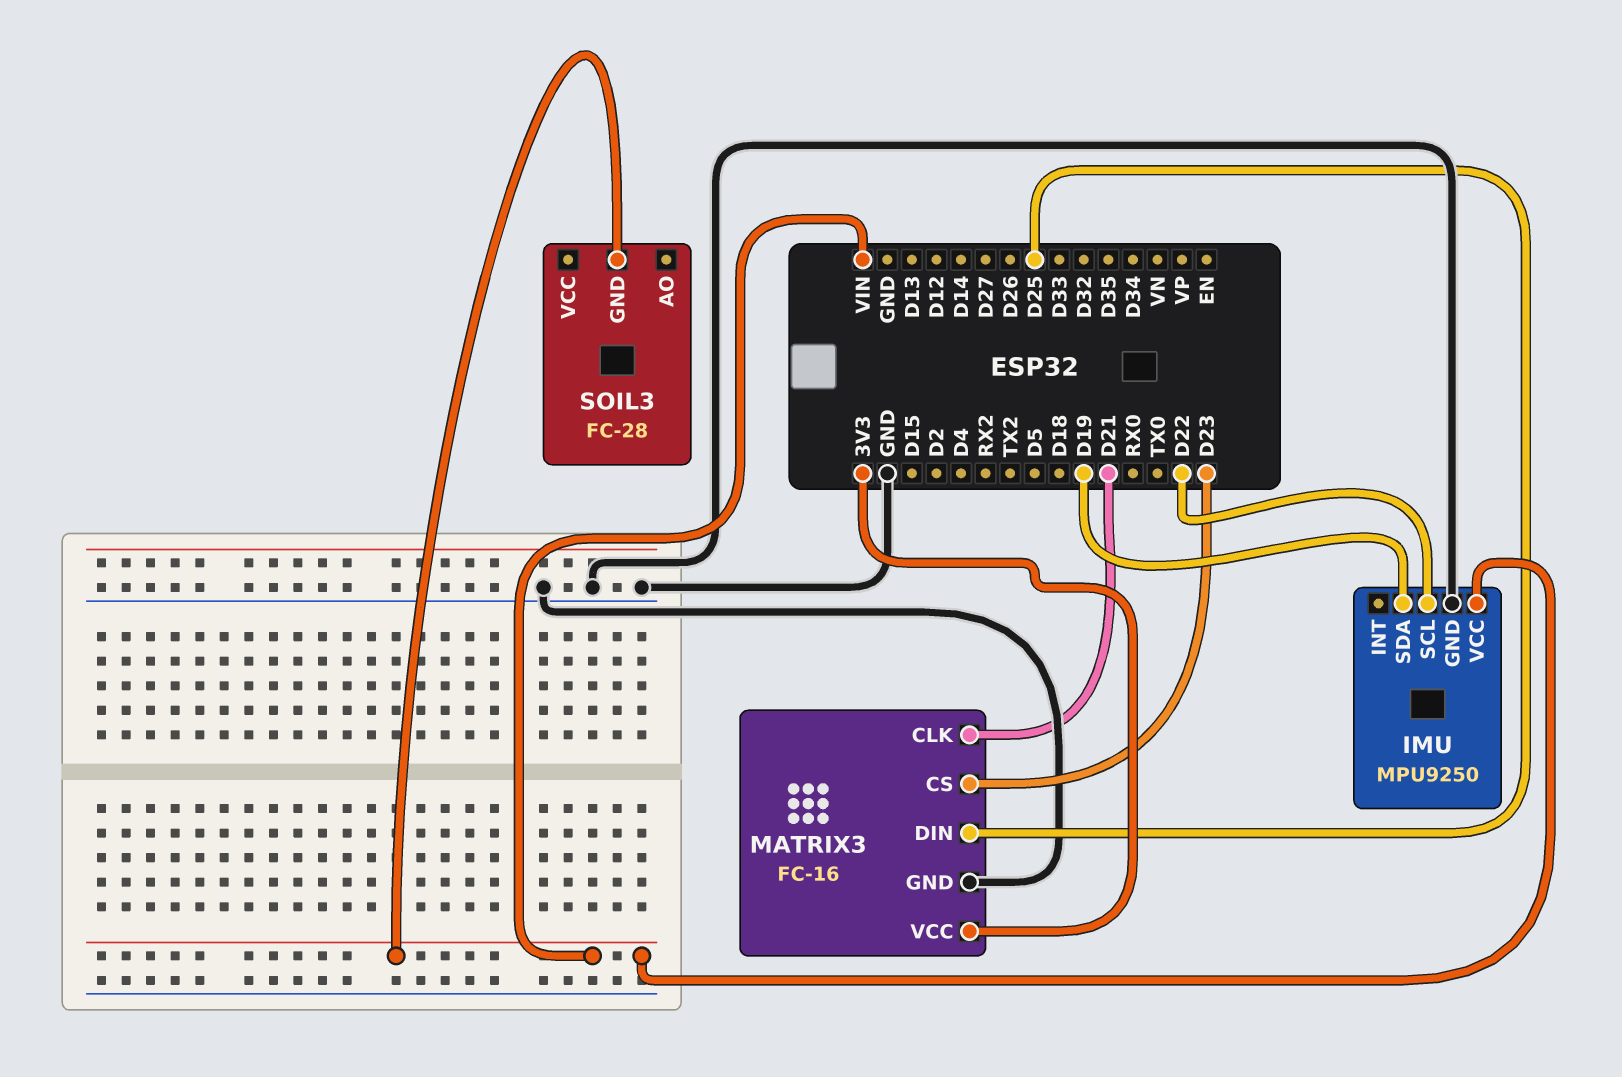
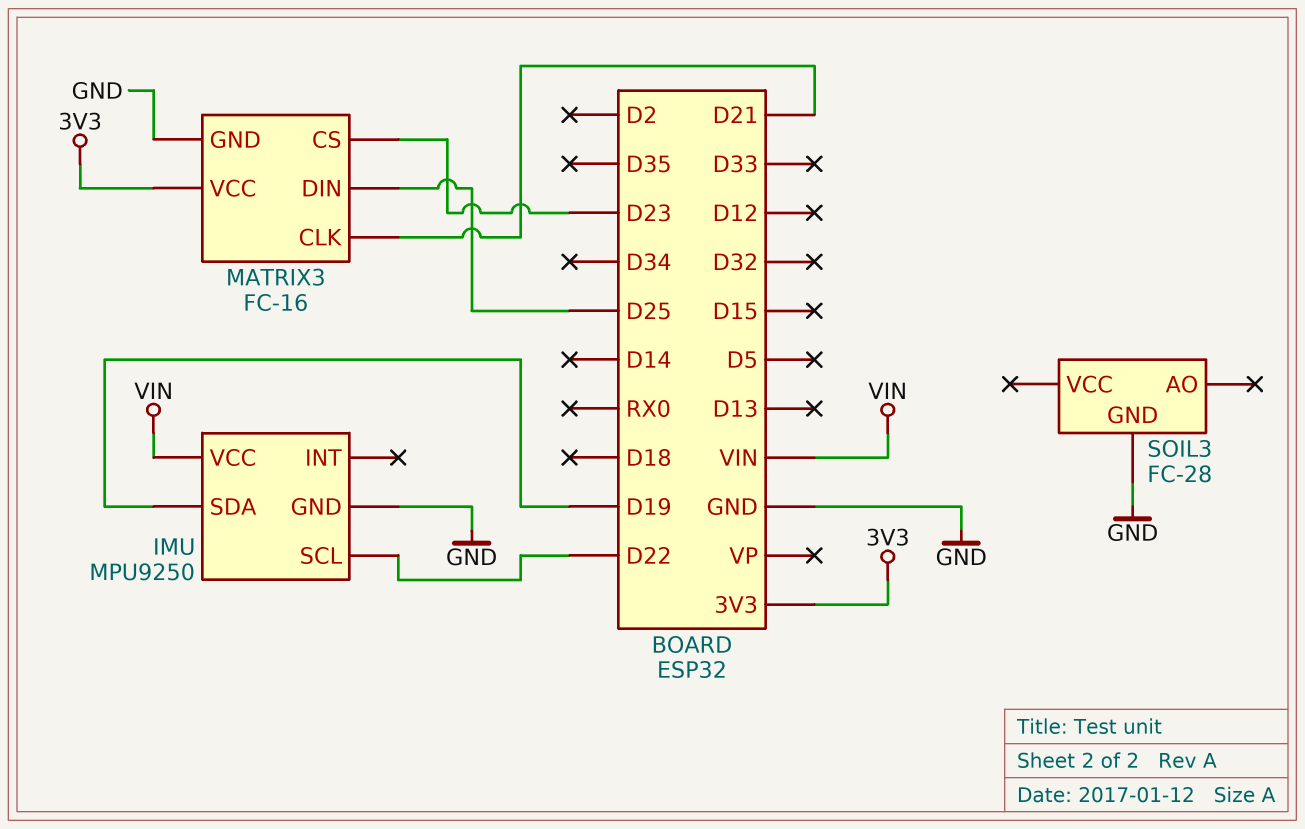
SOIL3 pin GND: VIN -> GND

